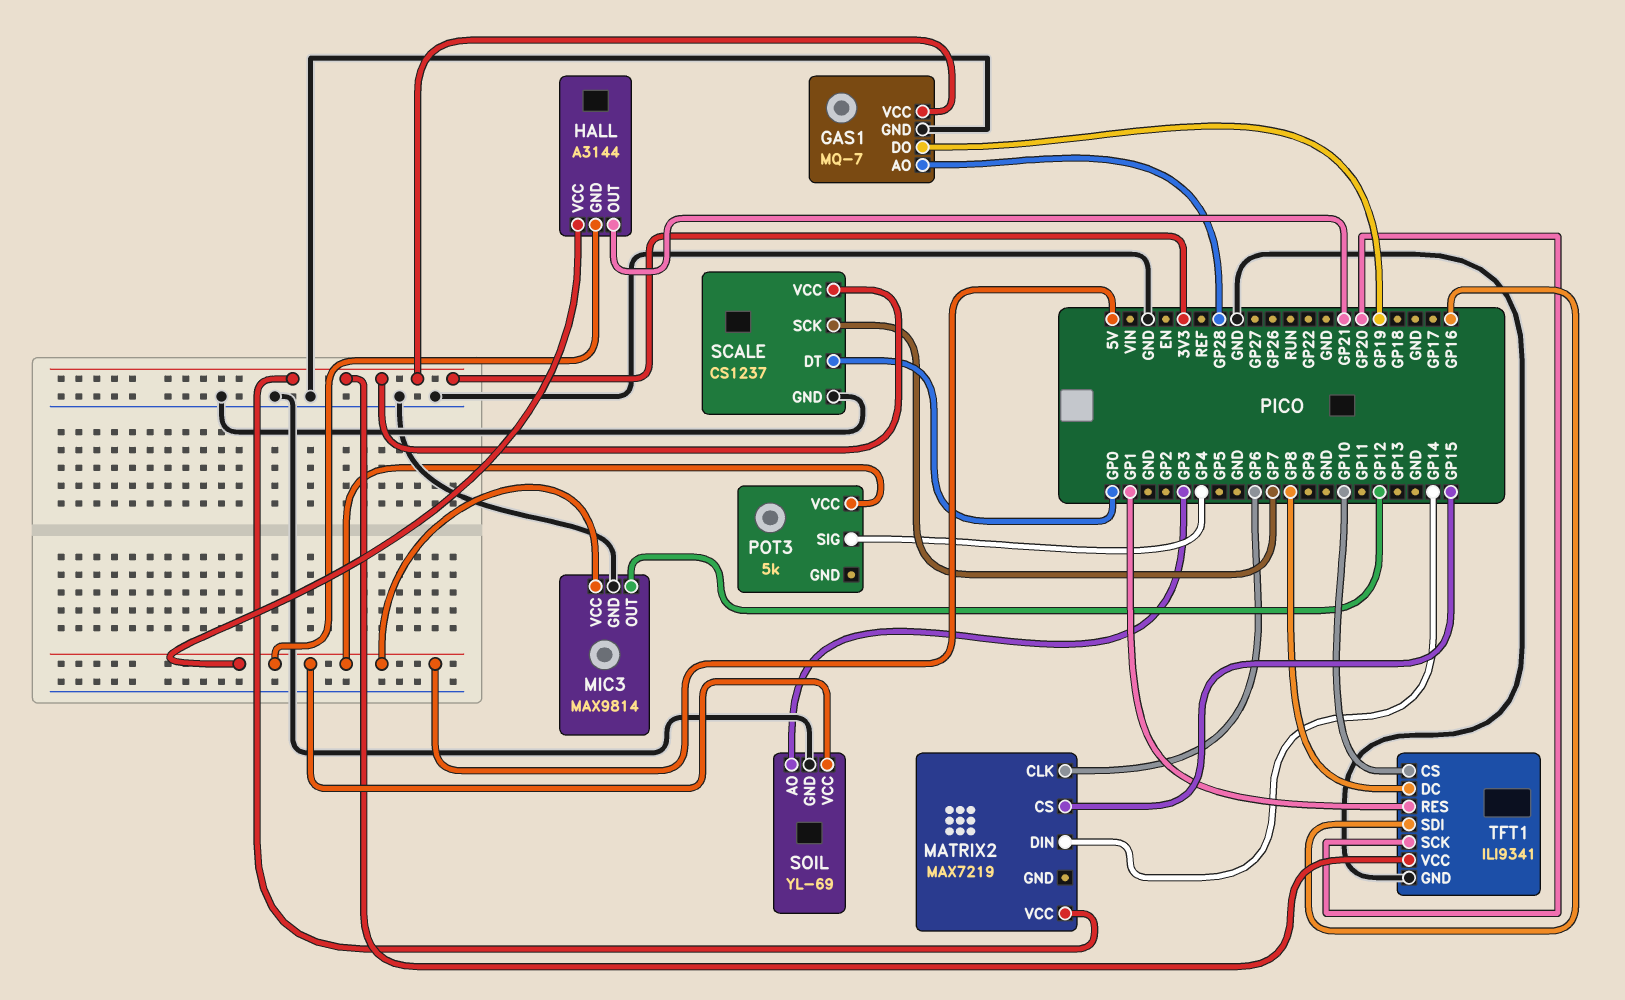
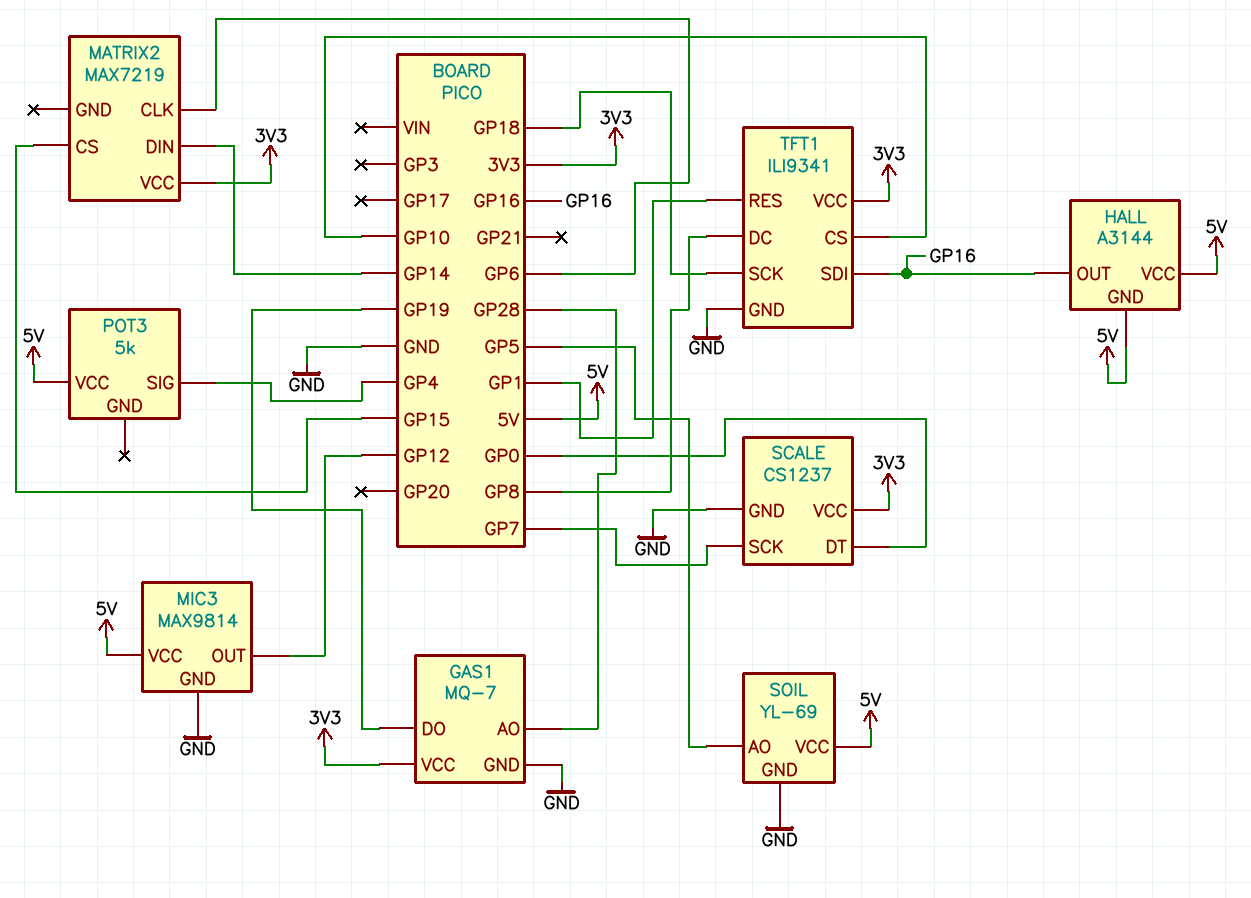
HALL pin OUT: GP21 -> GP16
SOIL pin AO: GP3 -> GP5
TFT1 pin SCK: GP20 -> GP18

